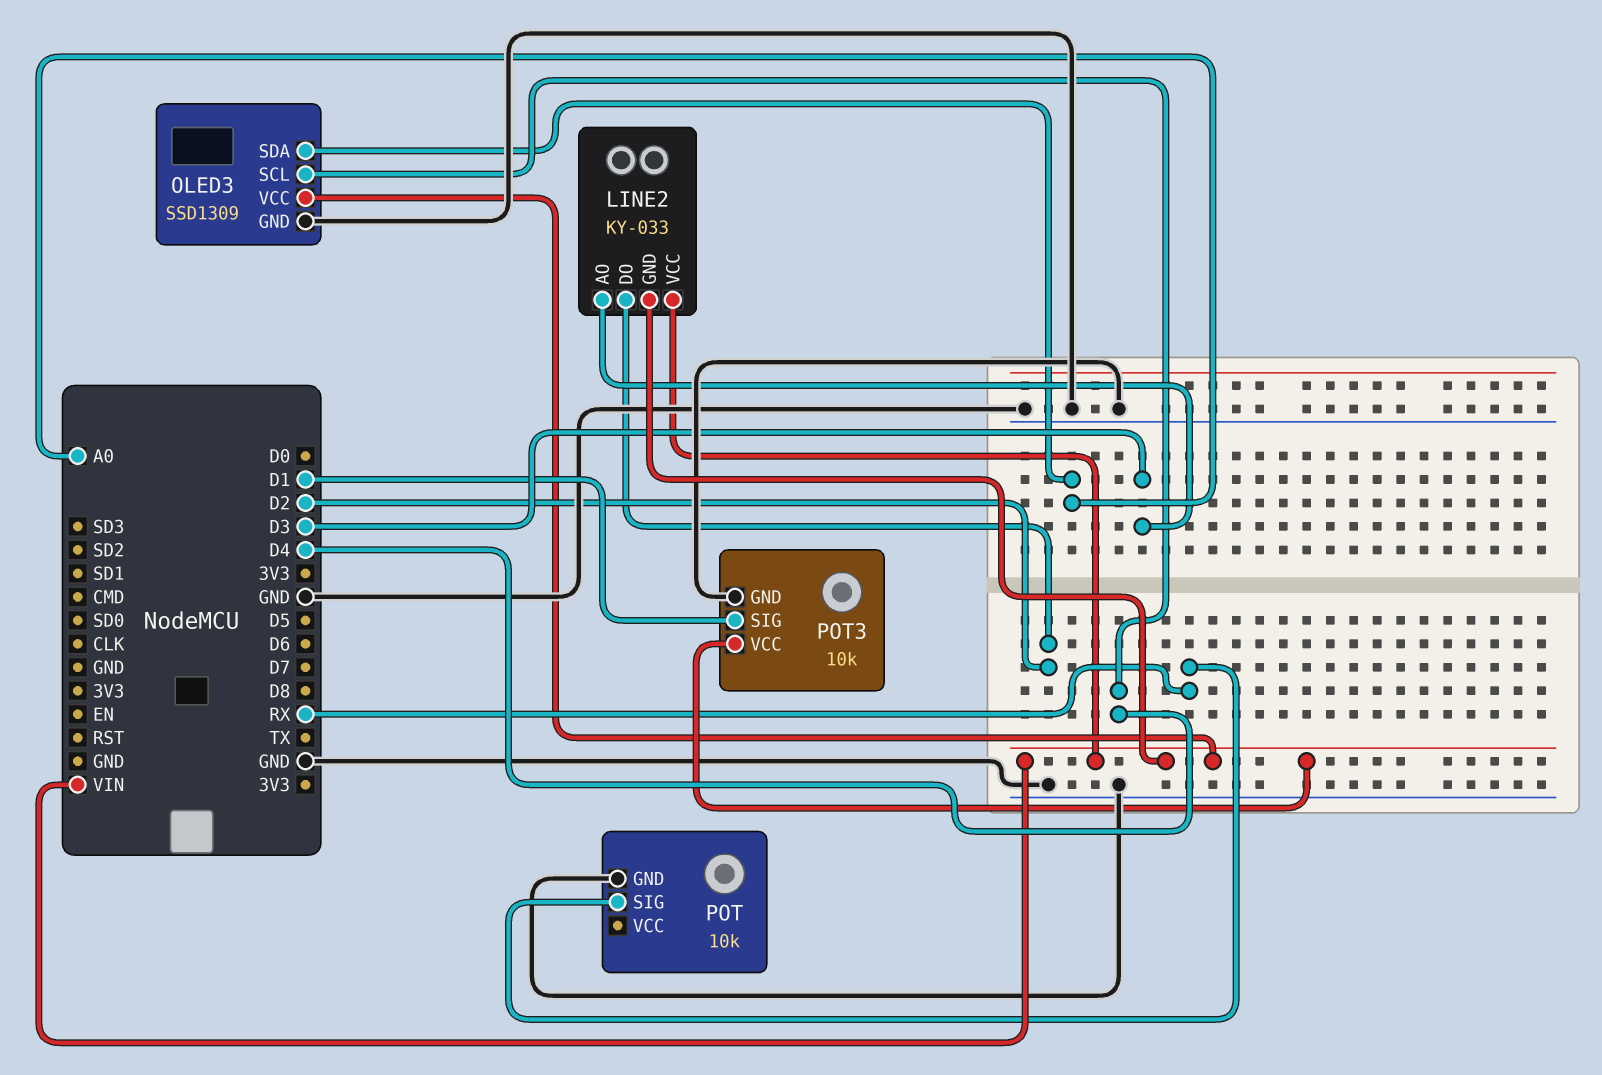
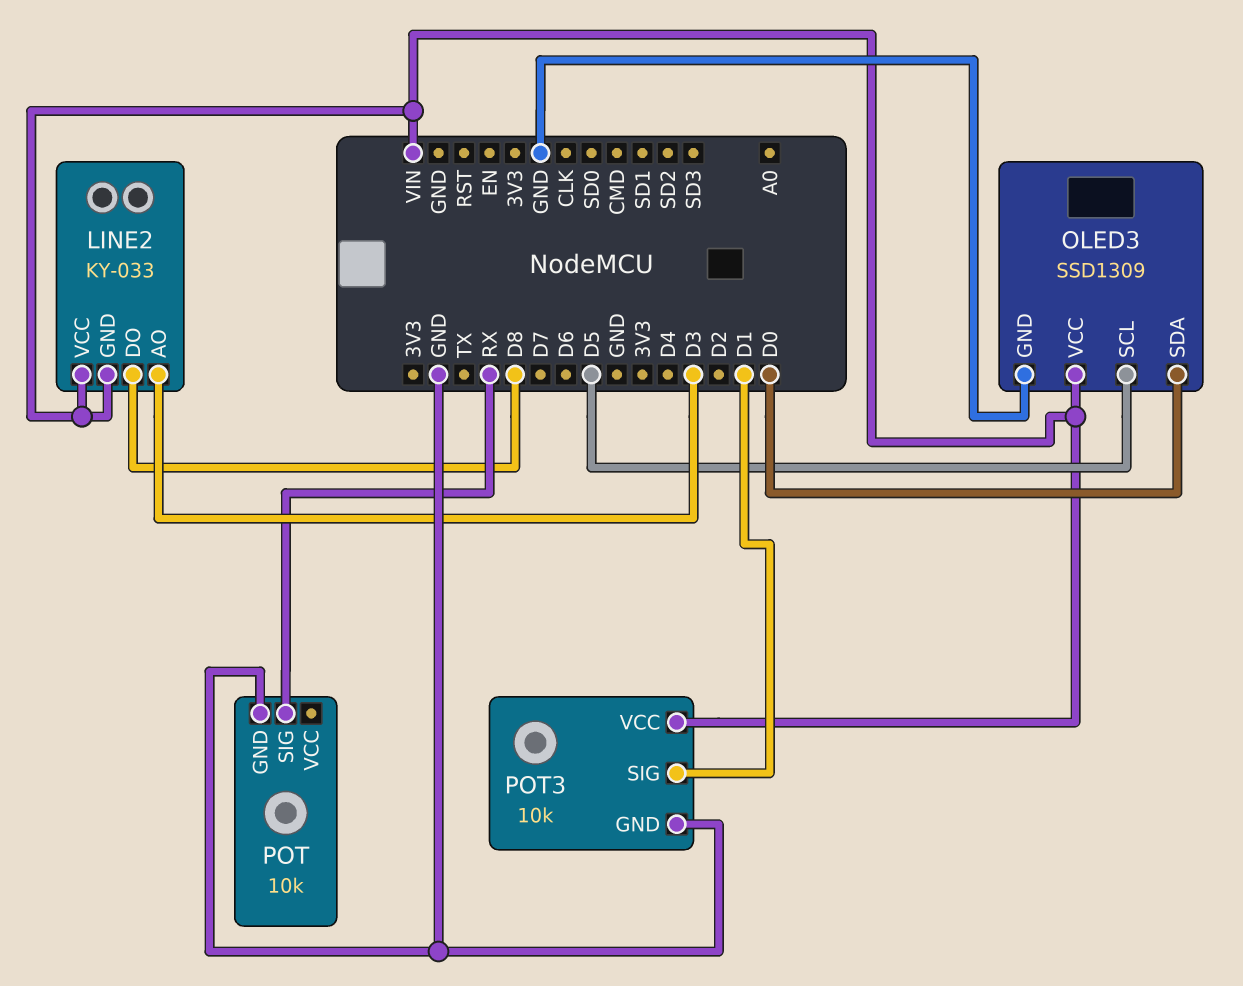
LINE2 pin DO: D2 -> D8
OLED3 pin SCL: D4 -> D5
OLED3 pin SDA: A0 -> D0

